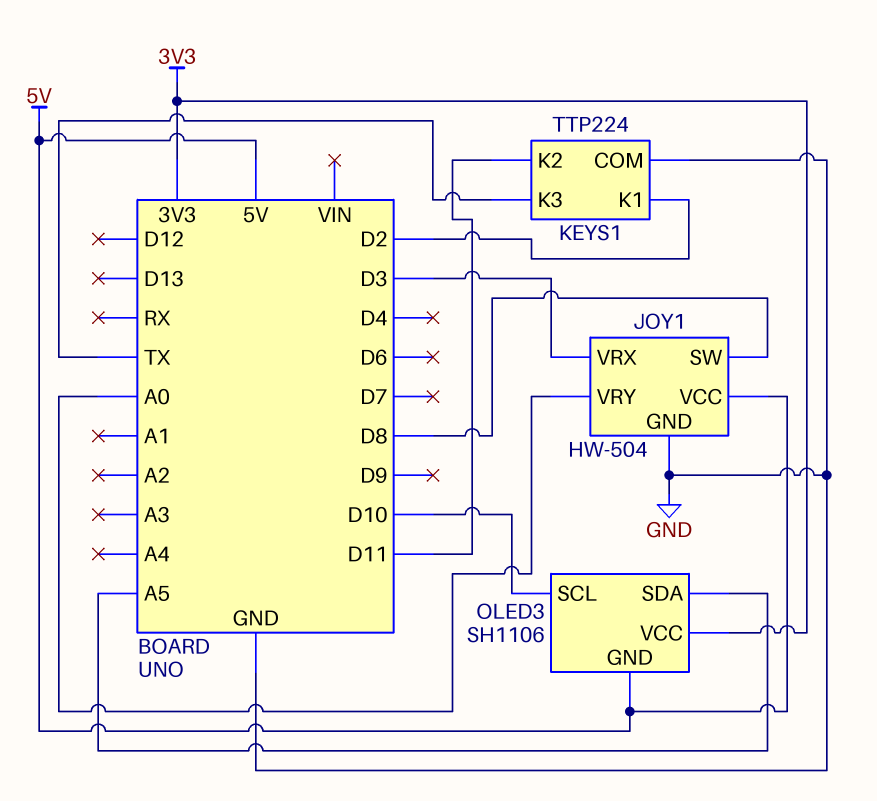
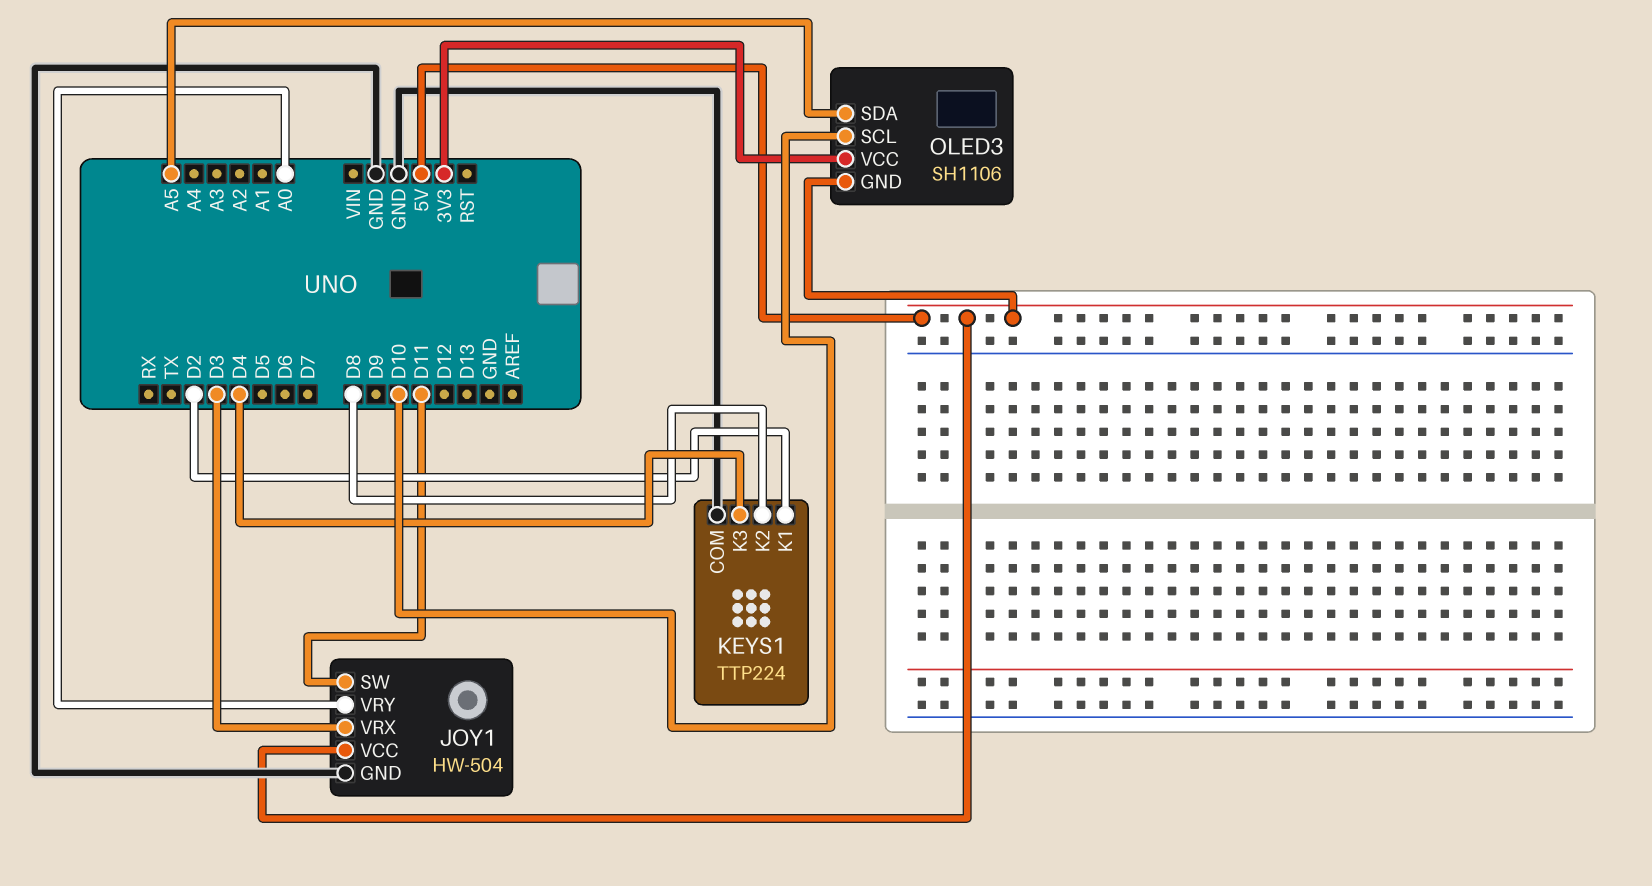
JOY1 pin SW: D8 -> D11
KEYS1 pin K2: D11 -> D8
KEYS1 pin K3: TX -> D4

